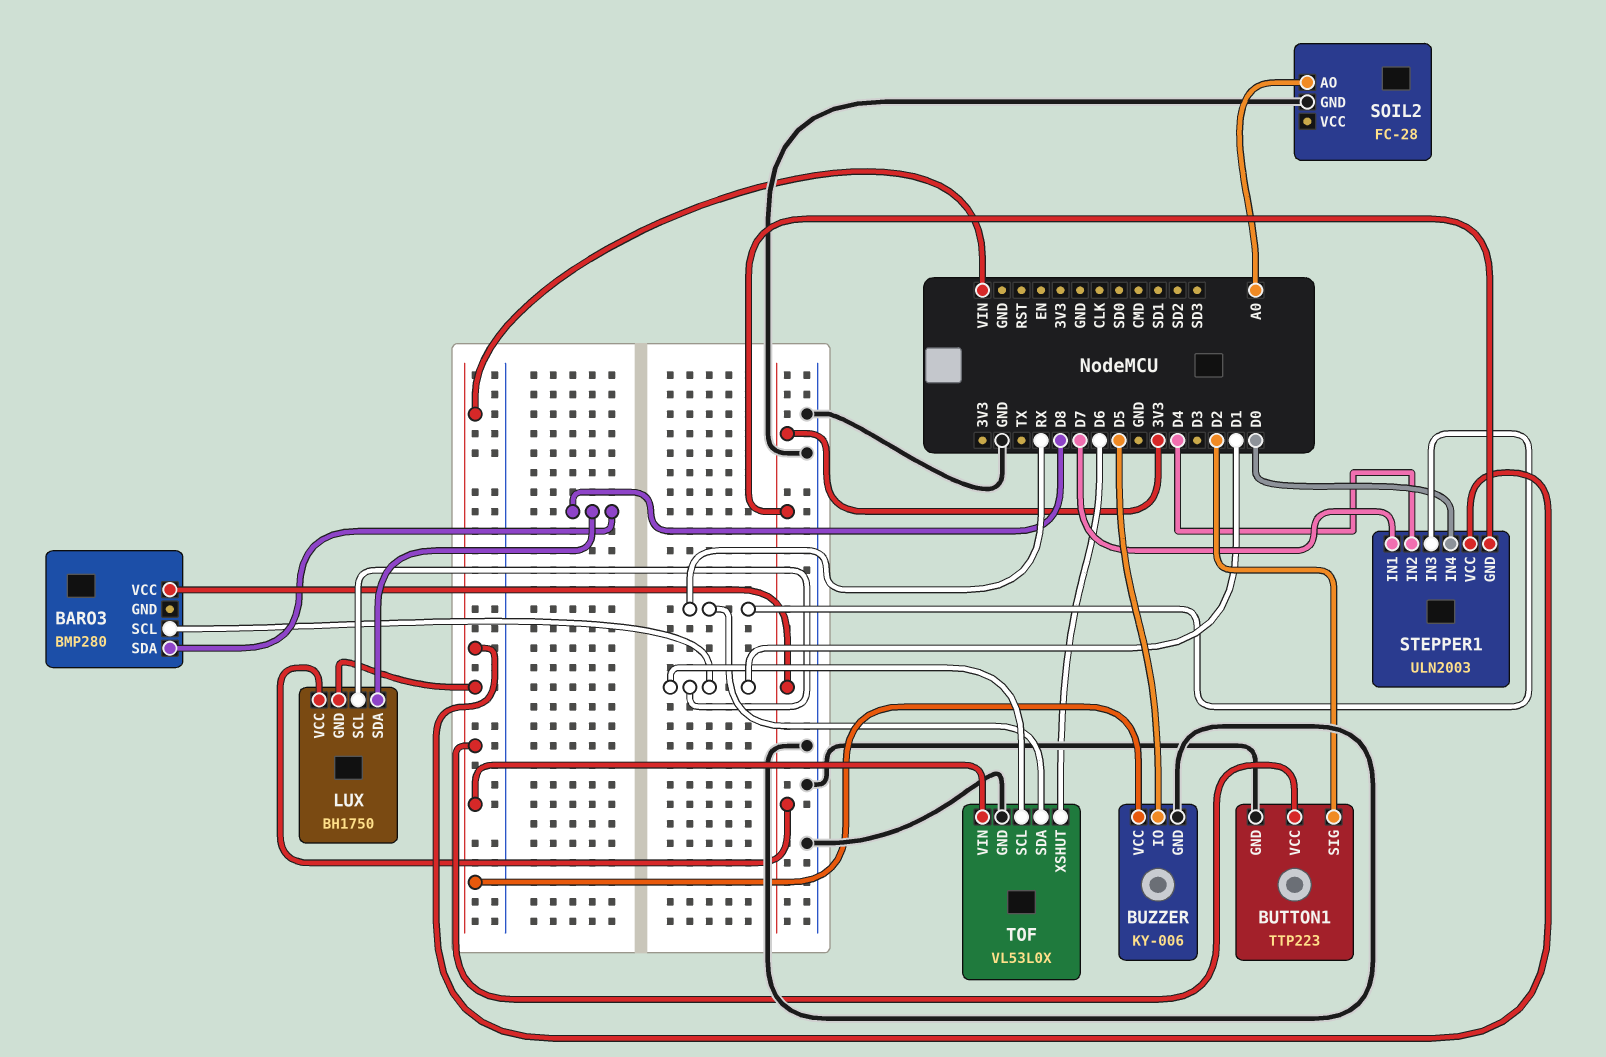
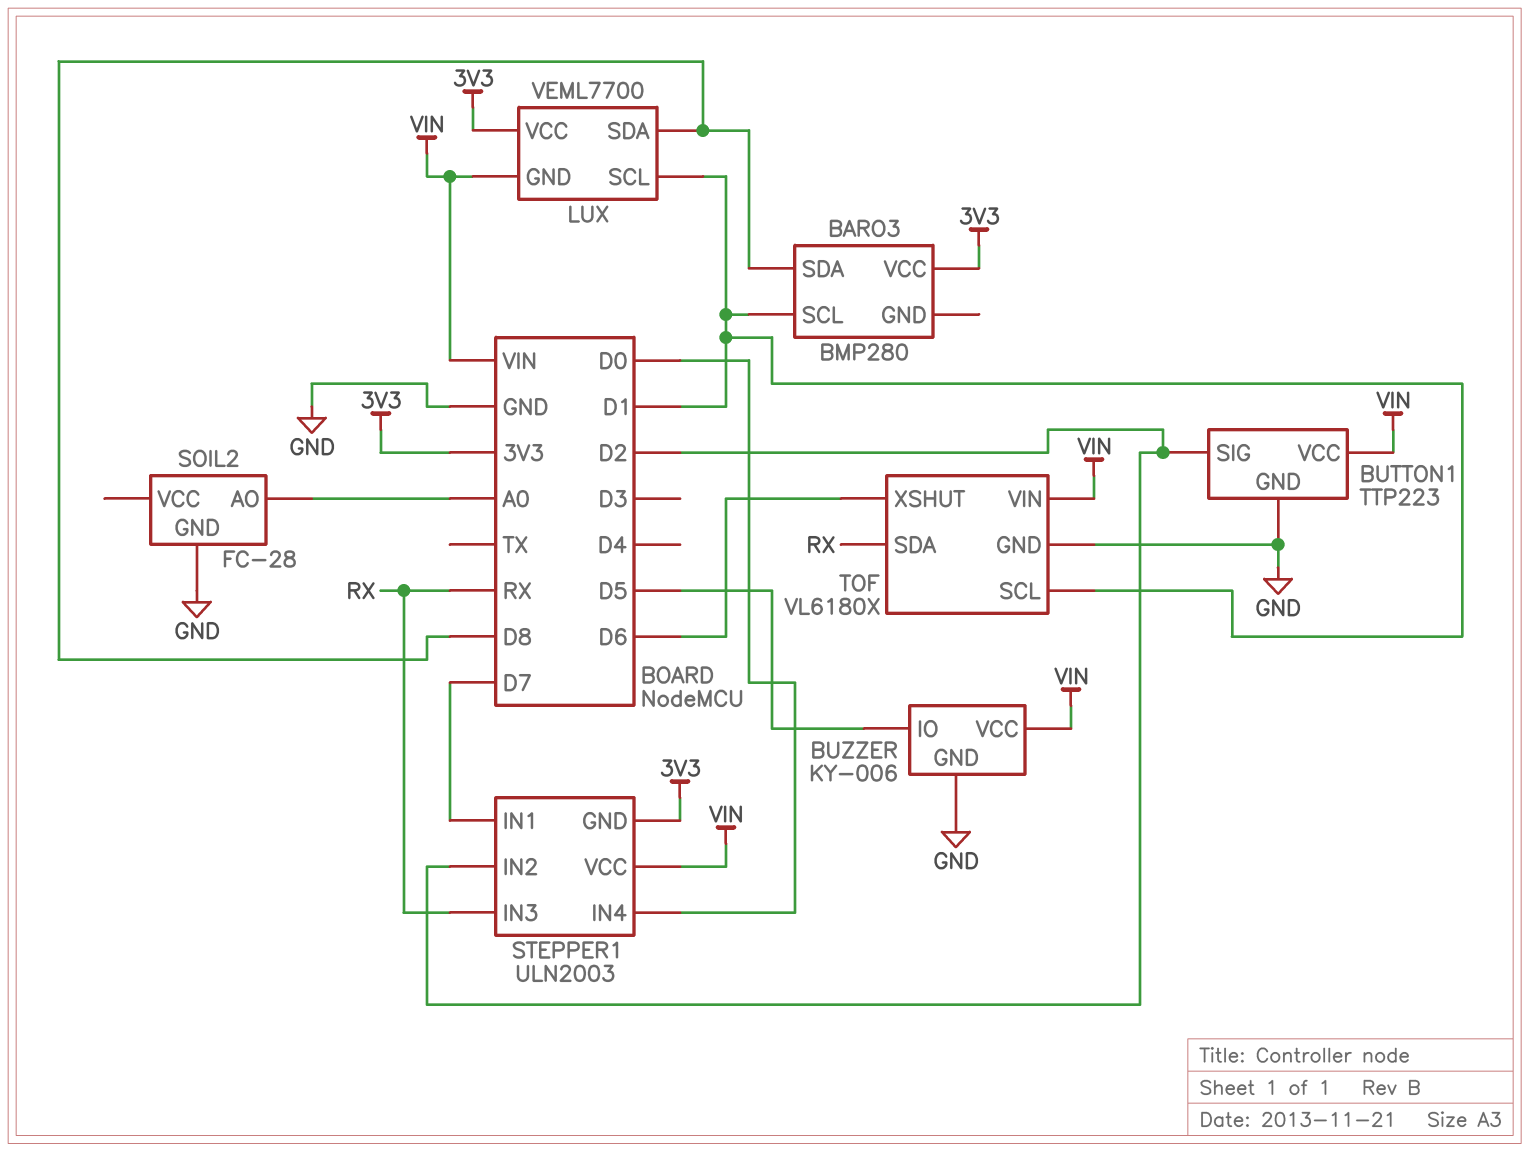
LUX: BH1750 -> VEML7700
STEPPER1 pin IN2: D4 -> D2
TOF: VL53L0X -> VL6180X

